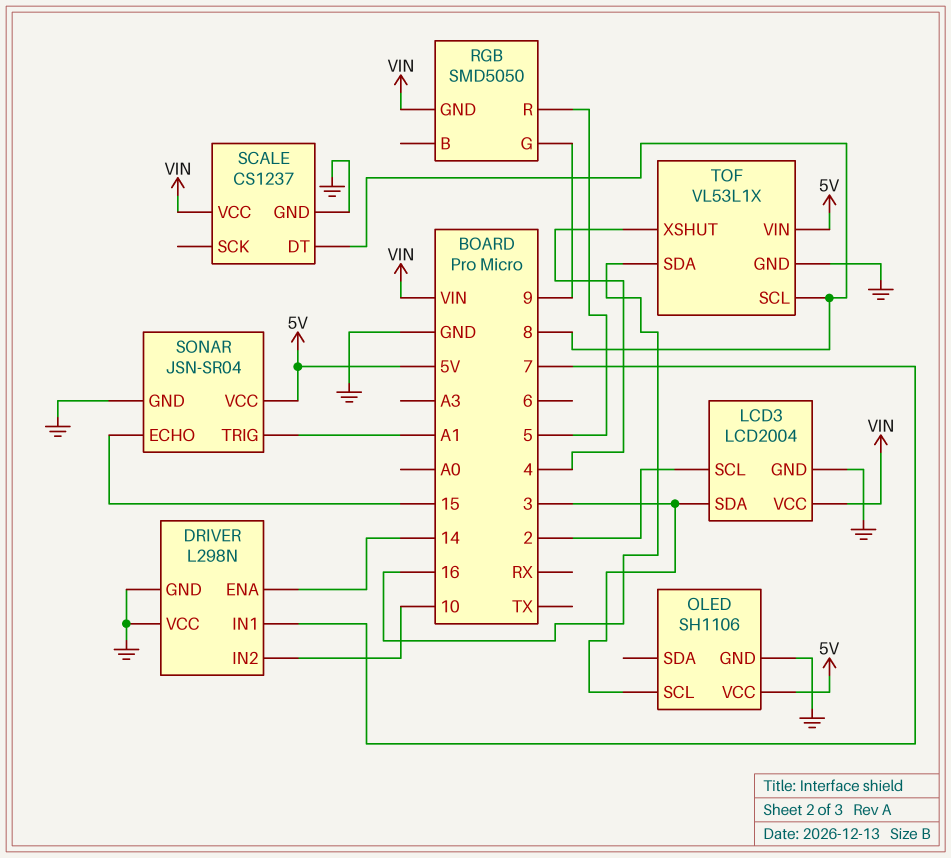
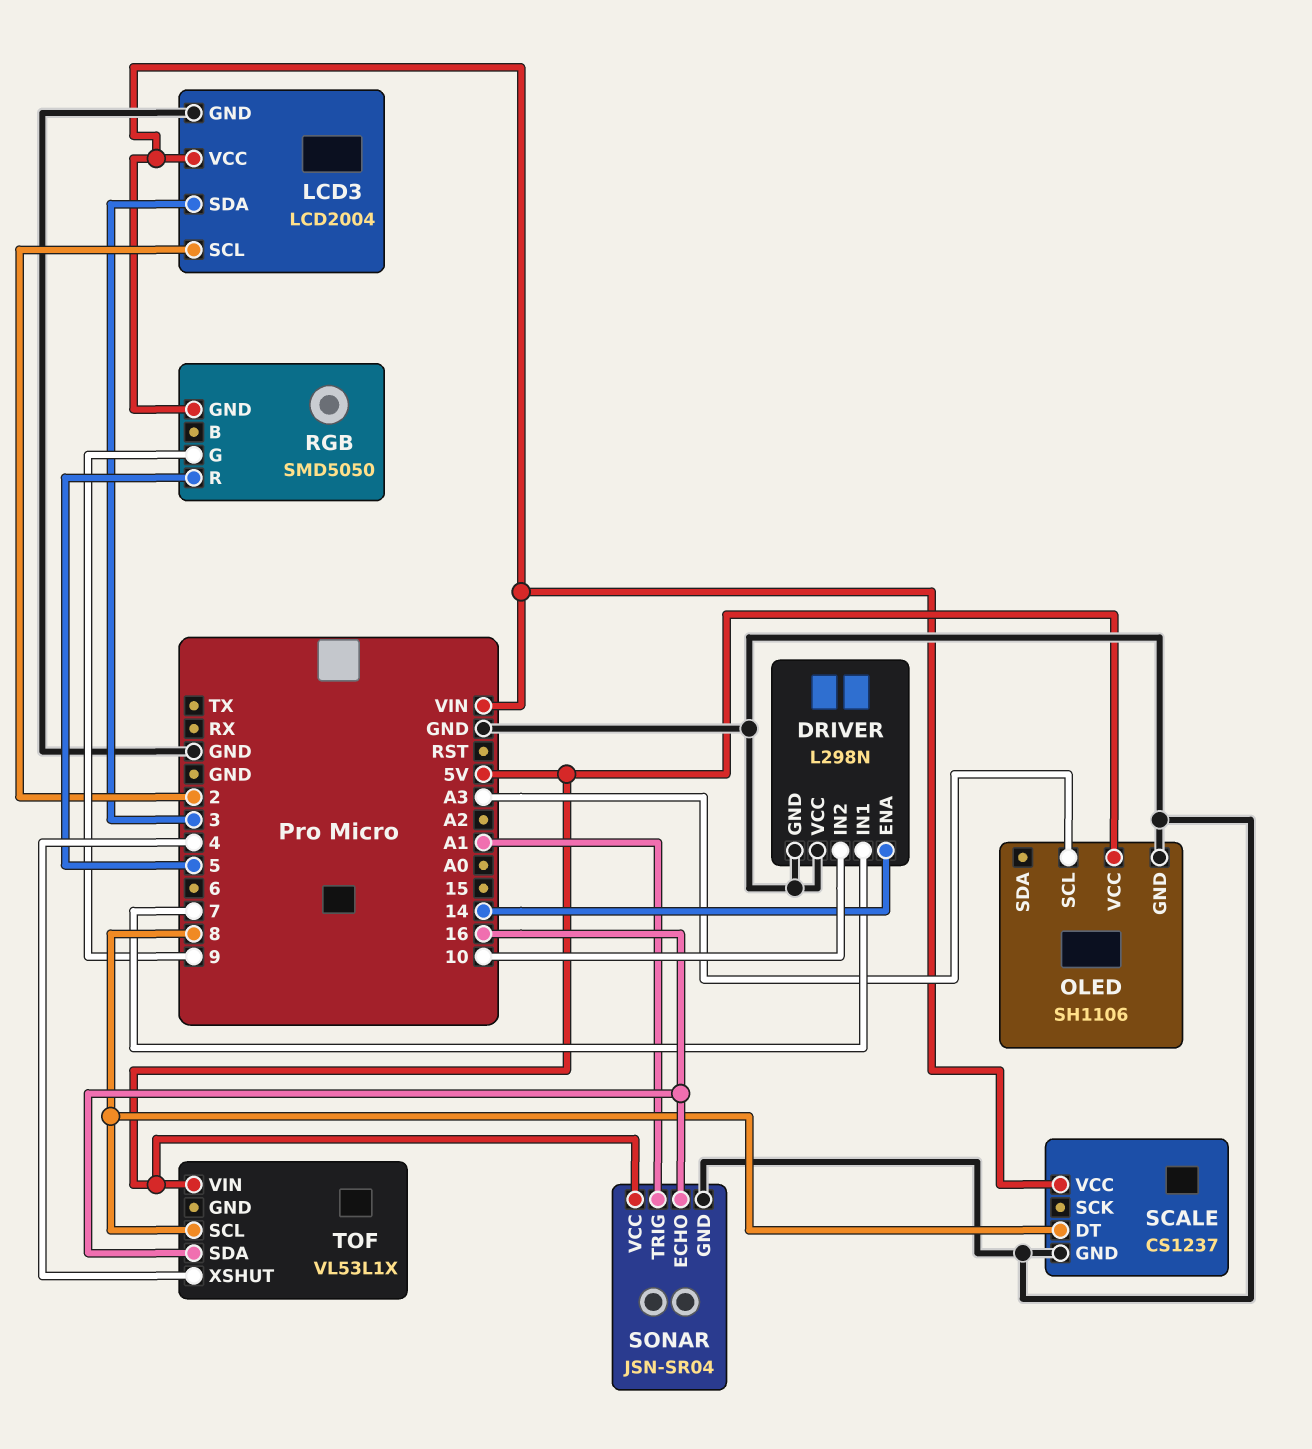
OLED pin SCL: 3 -> A3
SONAR pin ECHO: 15 -> 16
TOF pin GND: GND -> none

